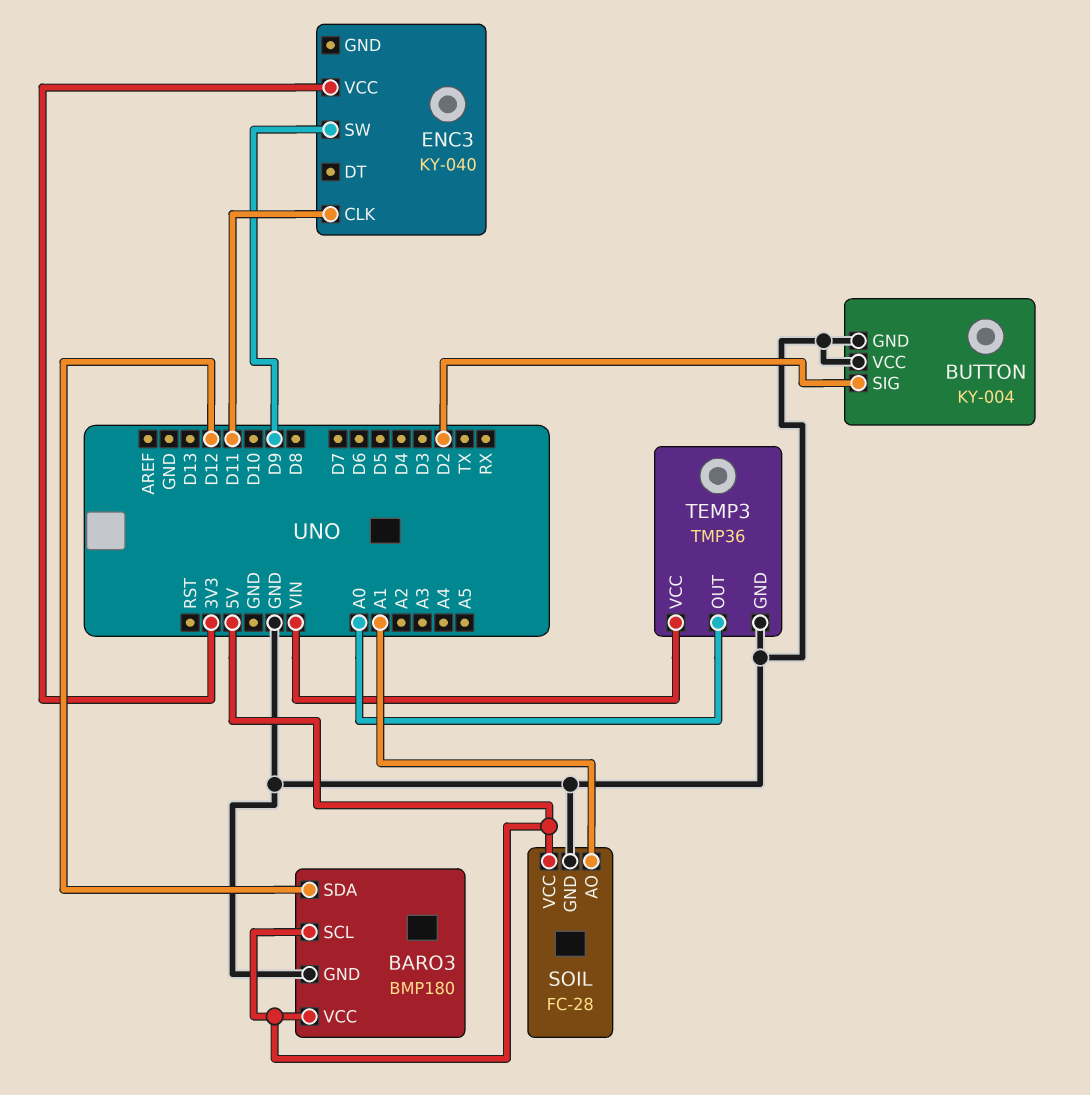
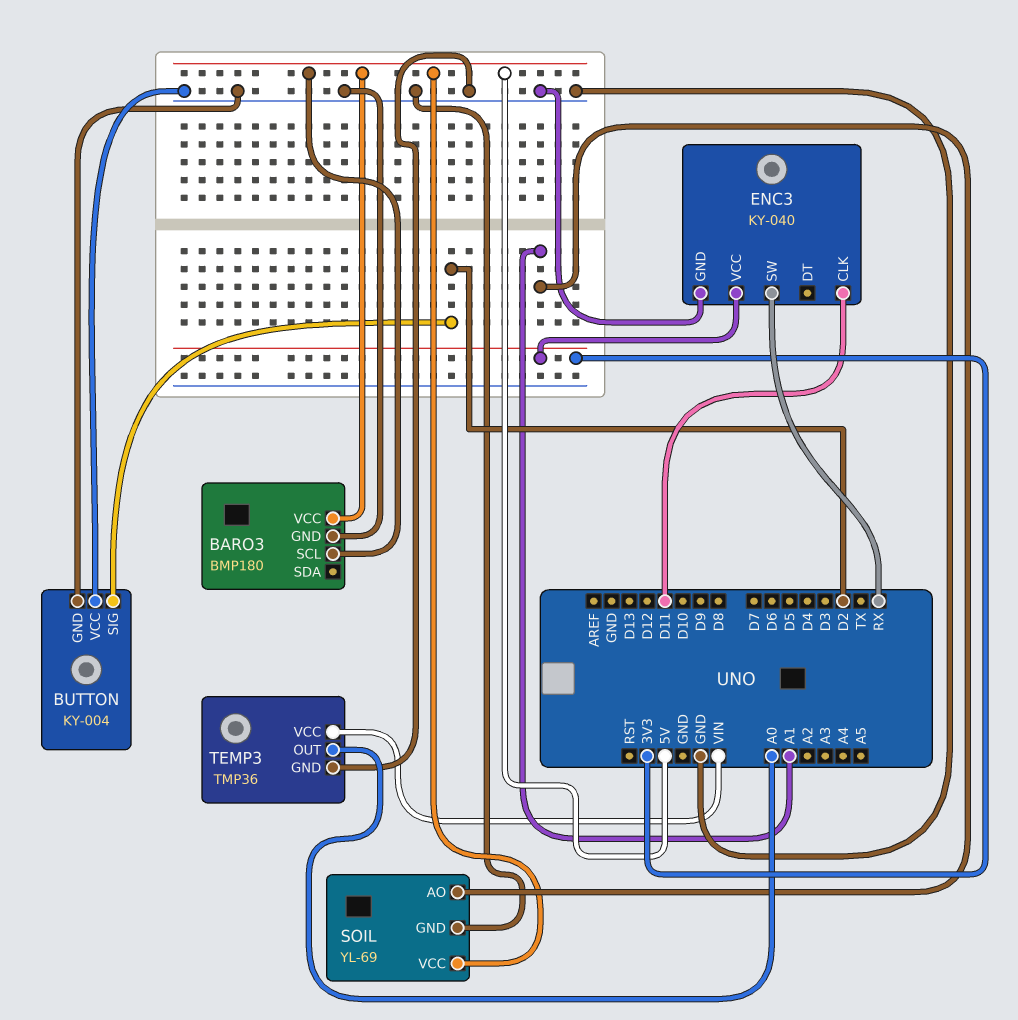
BARO3 pin SDA: D12 -> none
ENC3 pin GND: none -> GND
ENC3 pin SW: D9 -> RX
SOIL: FC-28 -> YL-69

